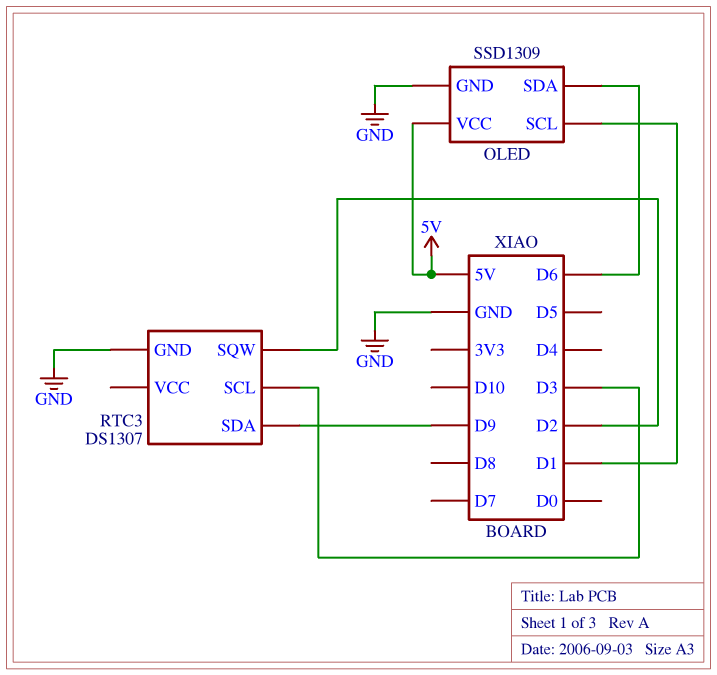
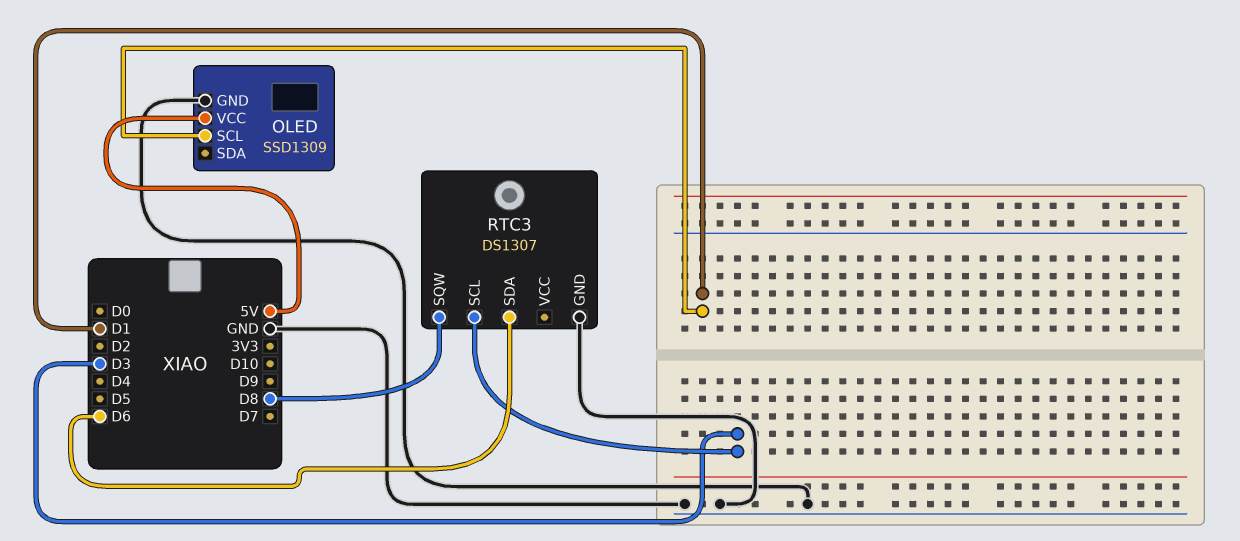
OLED pin SDA: D6 -> none
RTC3 pin SDA: D9 -> D6
RTC3 pin SQW: D2 -> D8

